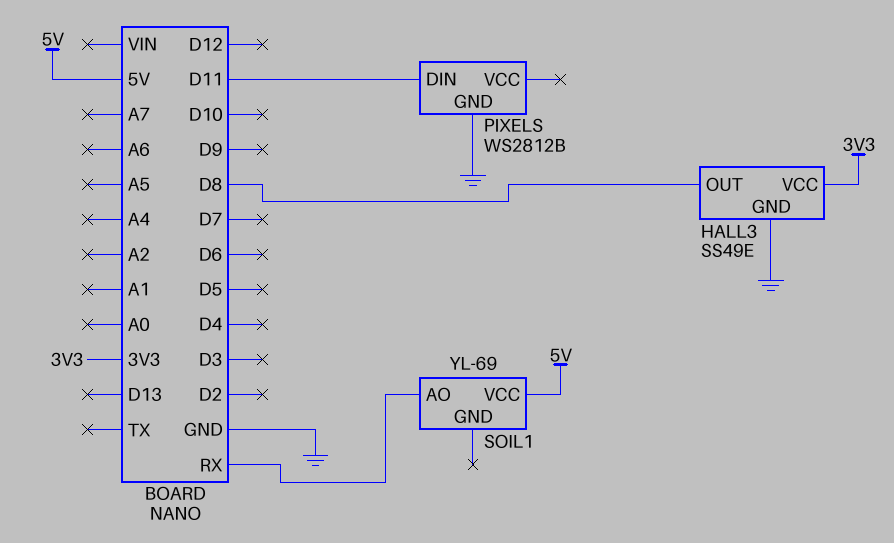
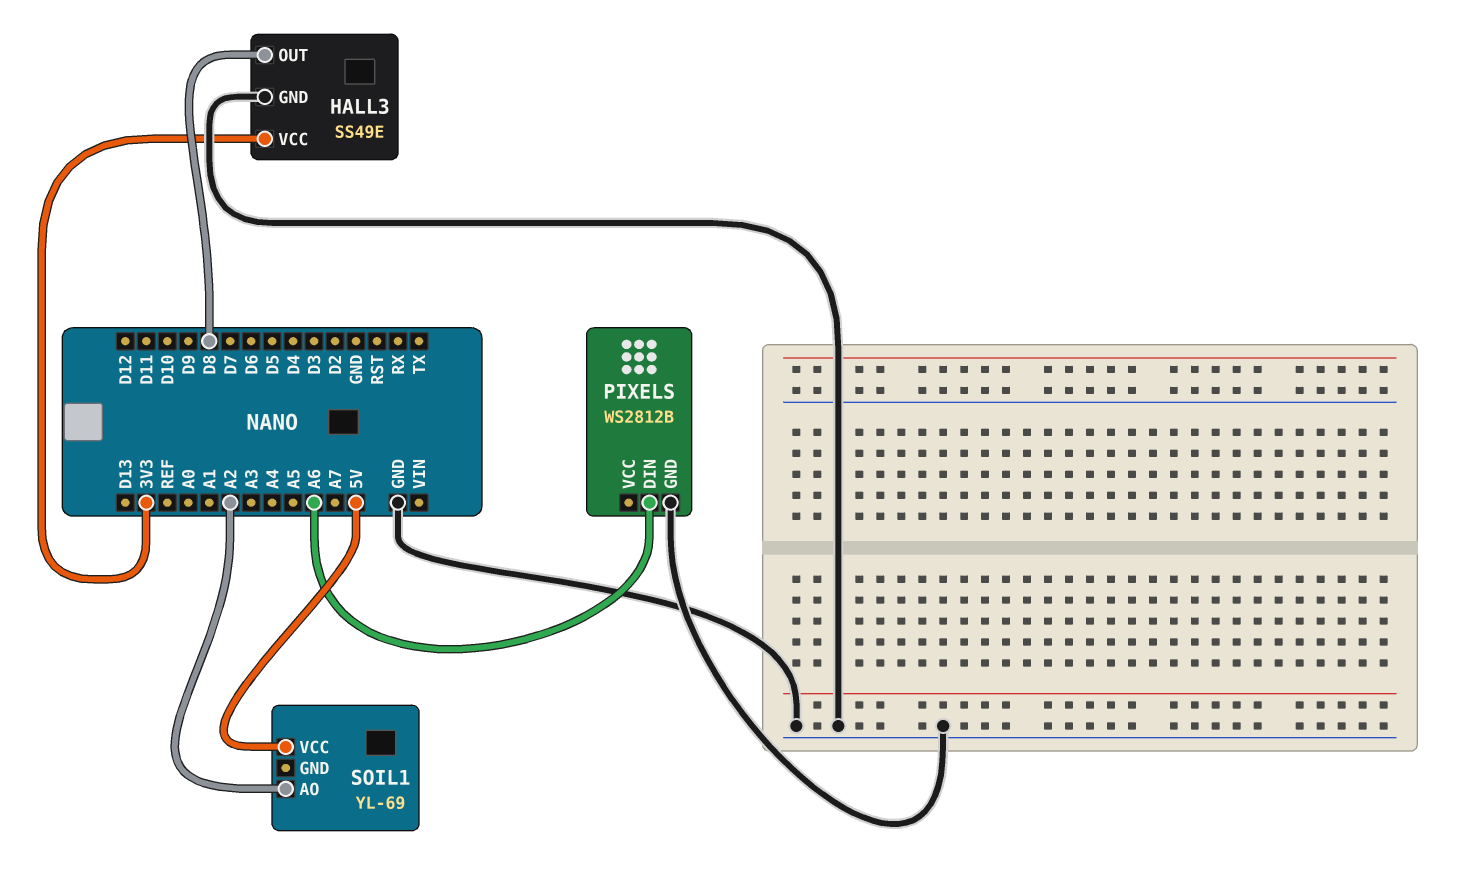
PIXELS pin DIN: D11 -> A6
SOIL1 pin AO: RX -> A2

